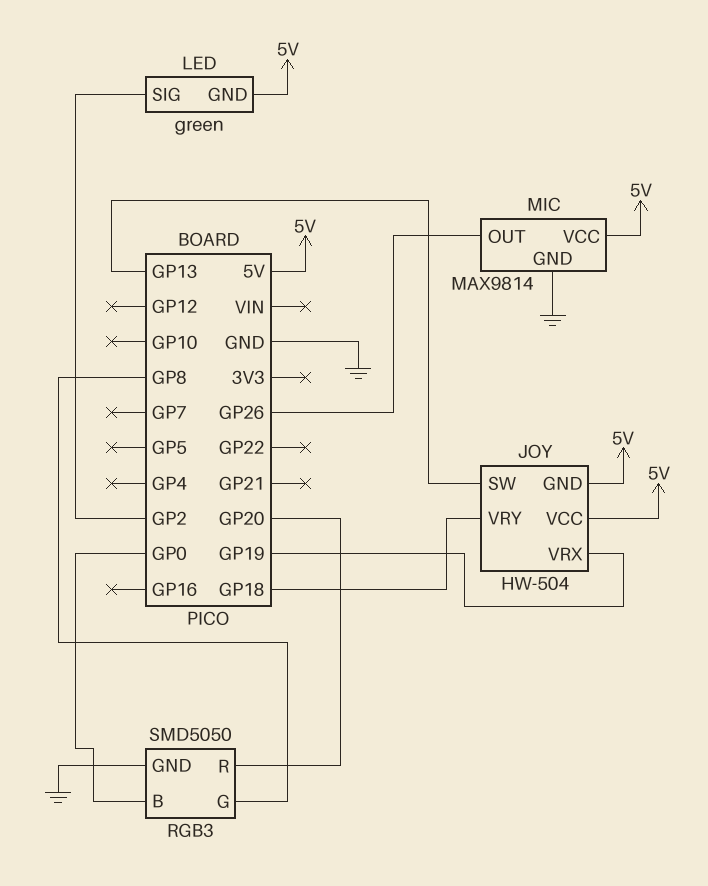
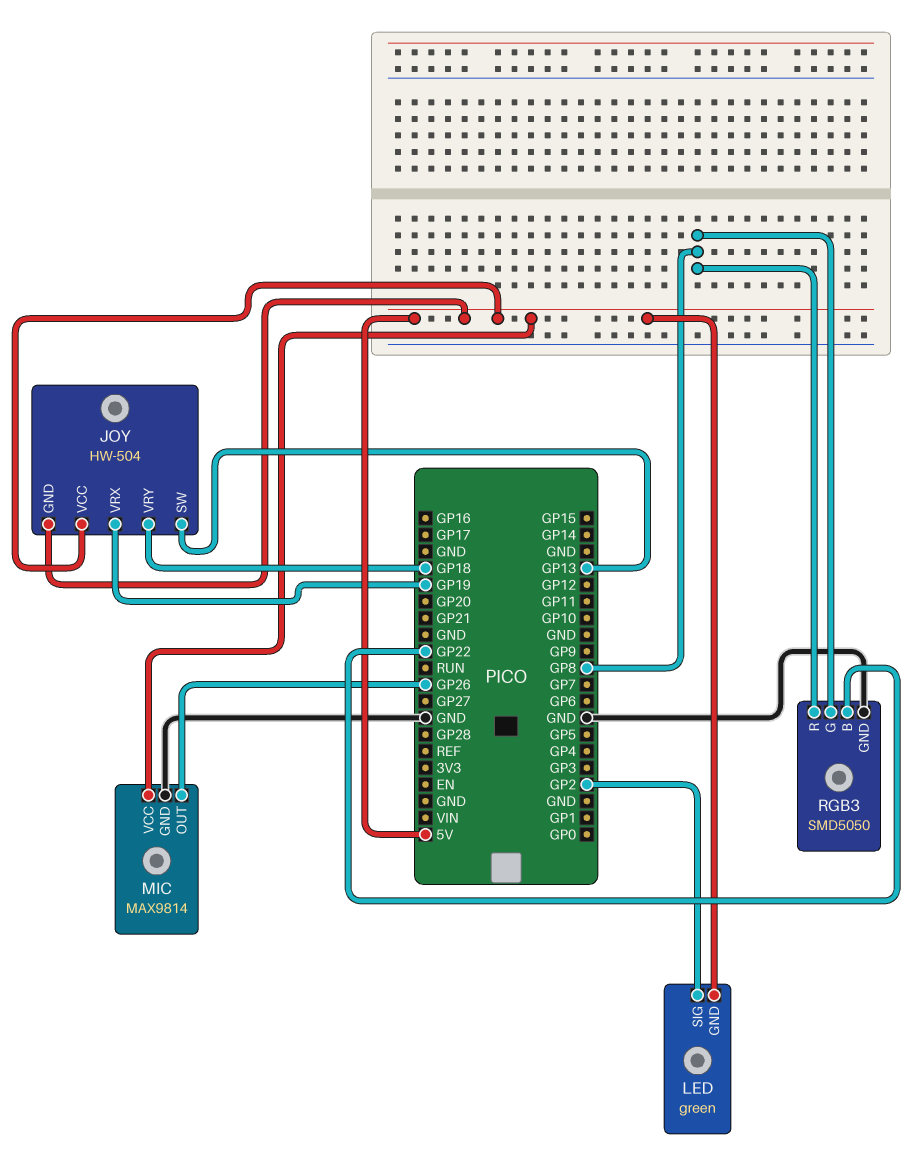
RGB3 pin B: GP0 -> GP22
RGB3 pin R: GP20 -> GP8

